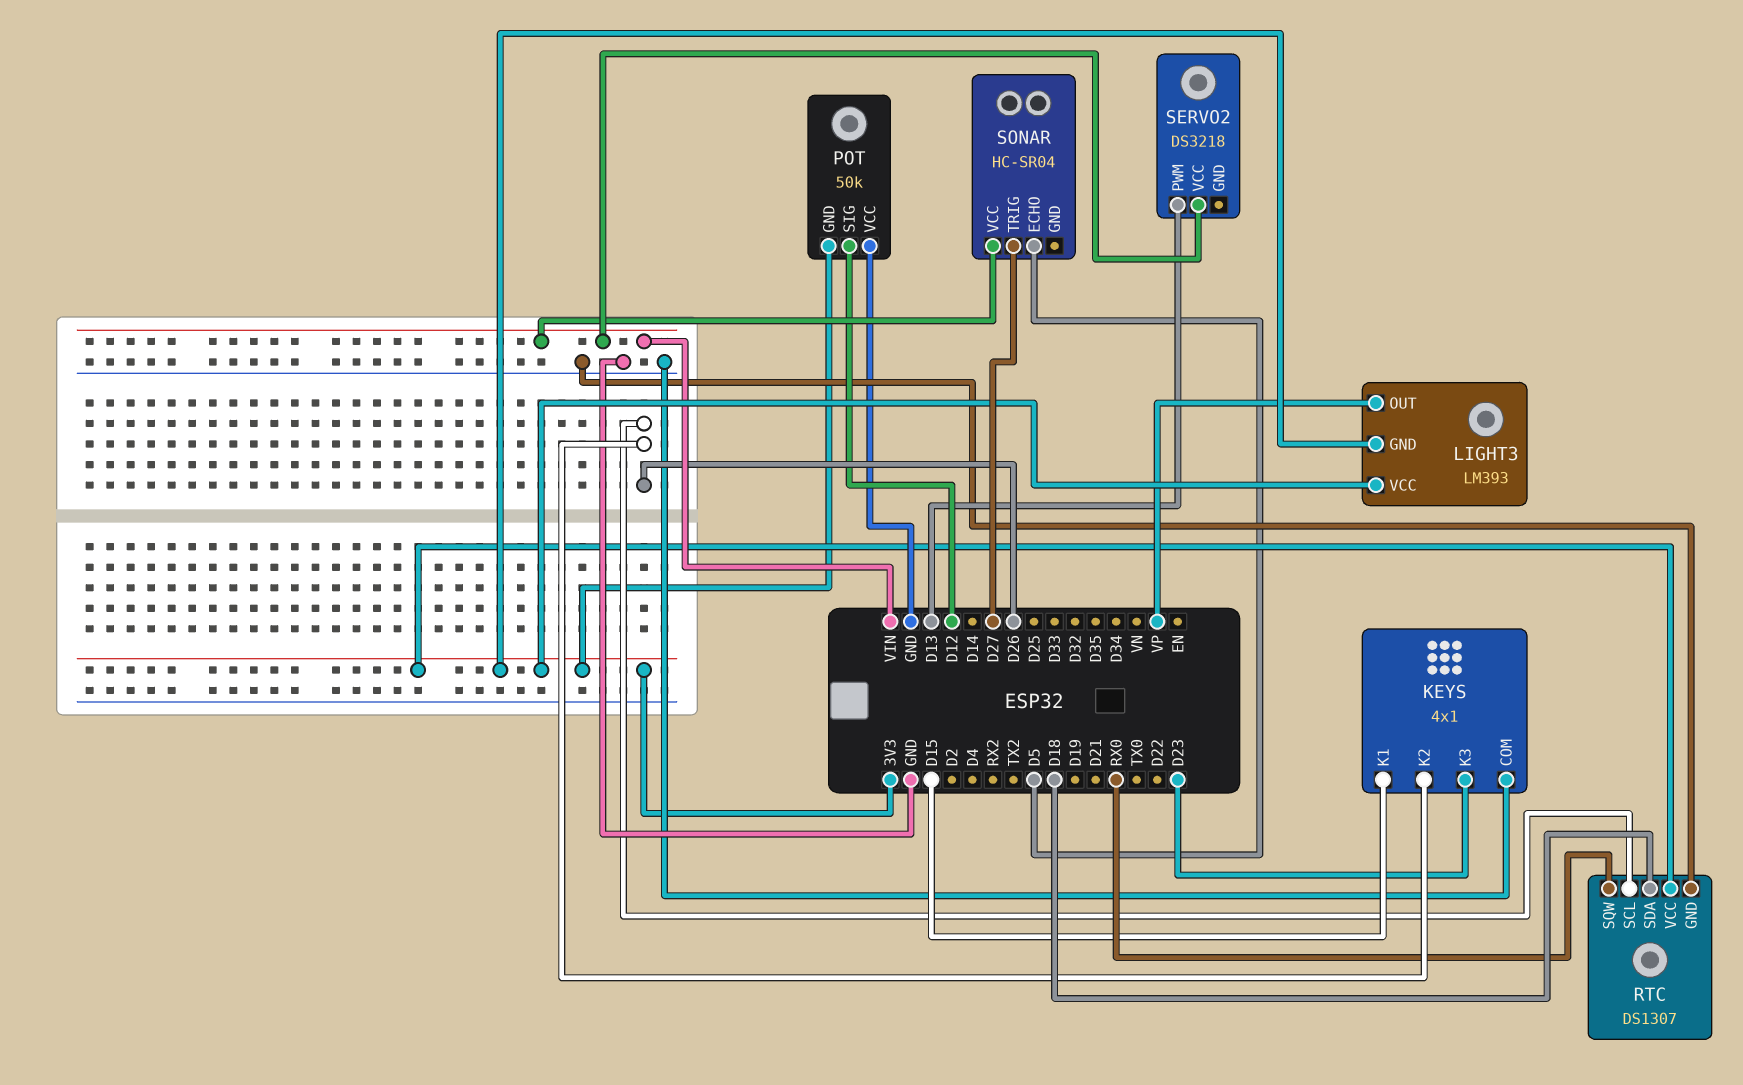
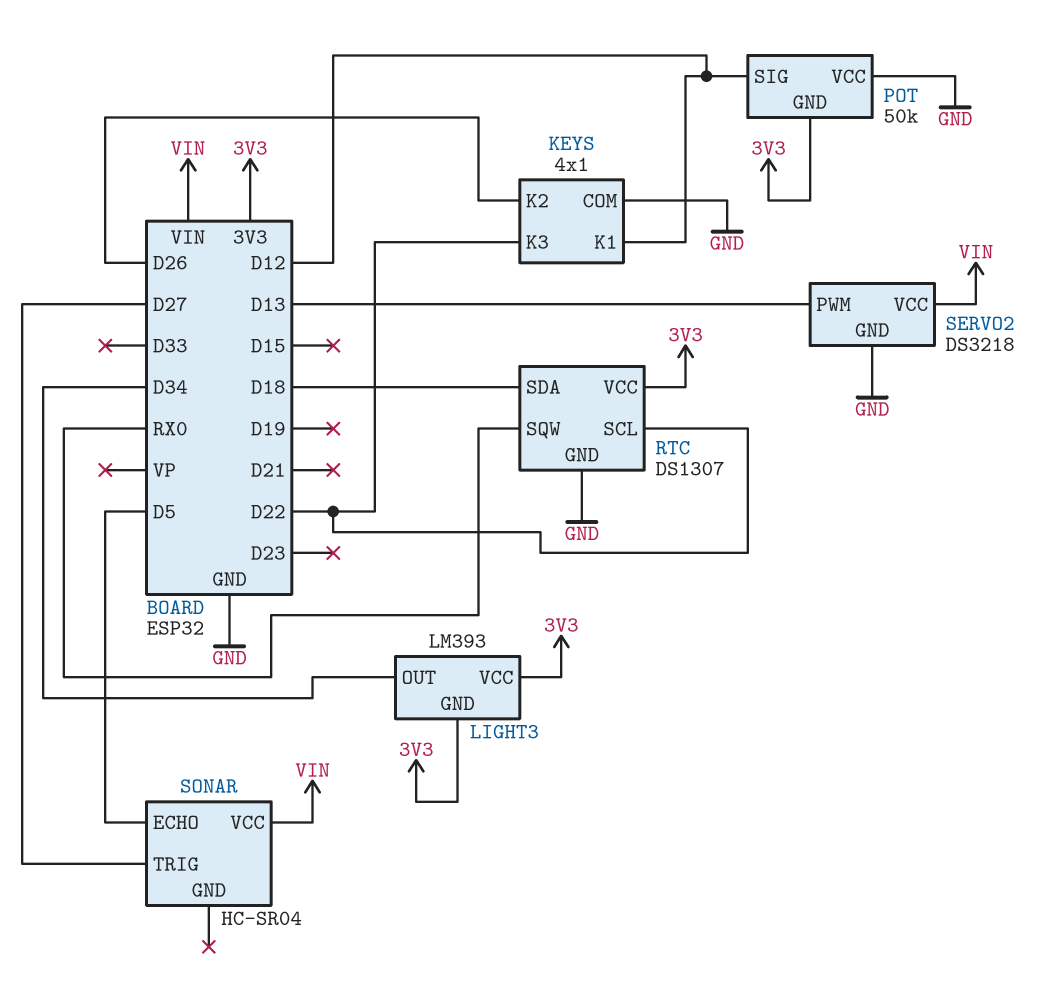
KEYS pin K1: D15 -> D12
KEYS pin K3: D23 -> D22
LIGHT3 pin OUT: VP -> D34
RTC pin SCL: D26 -> D22
SERVO2 pin GND: none -> GND

